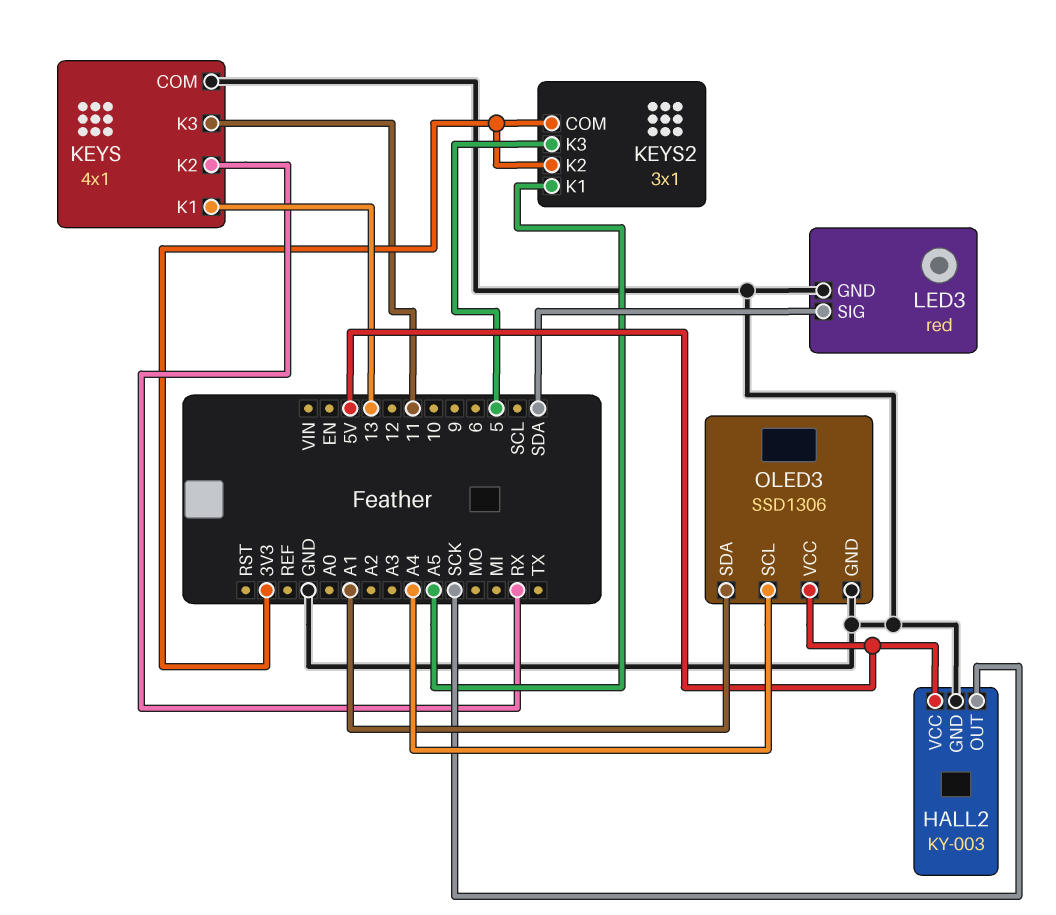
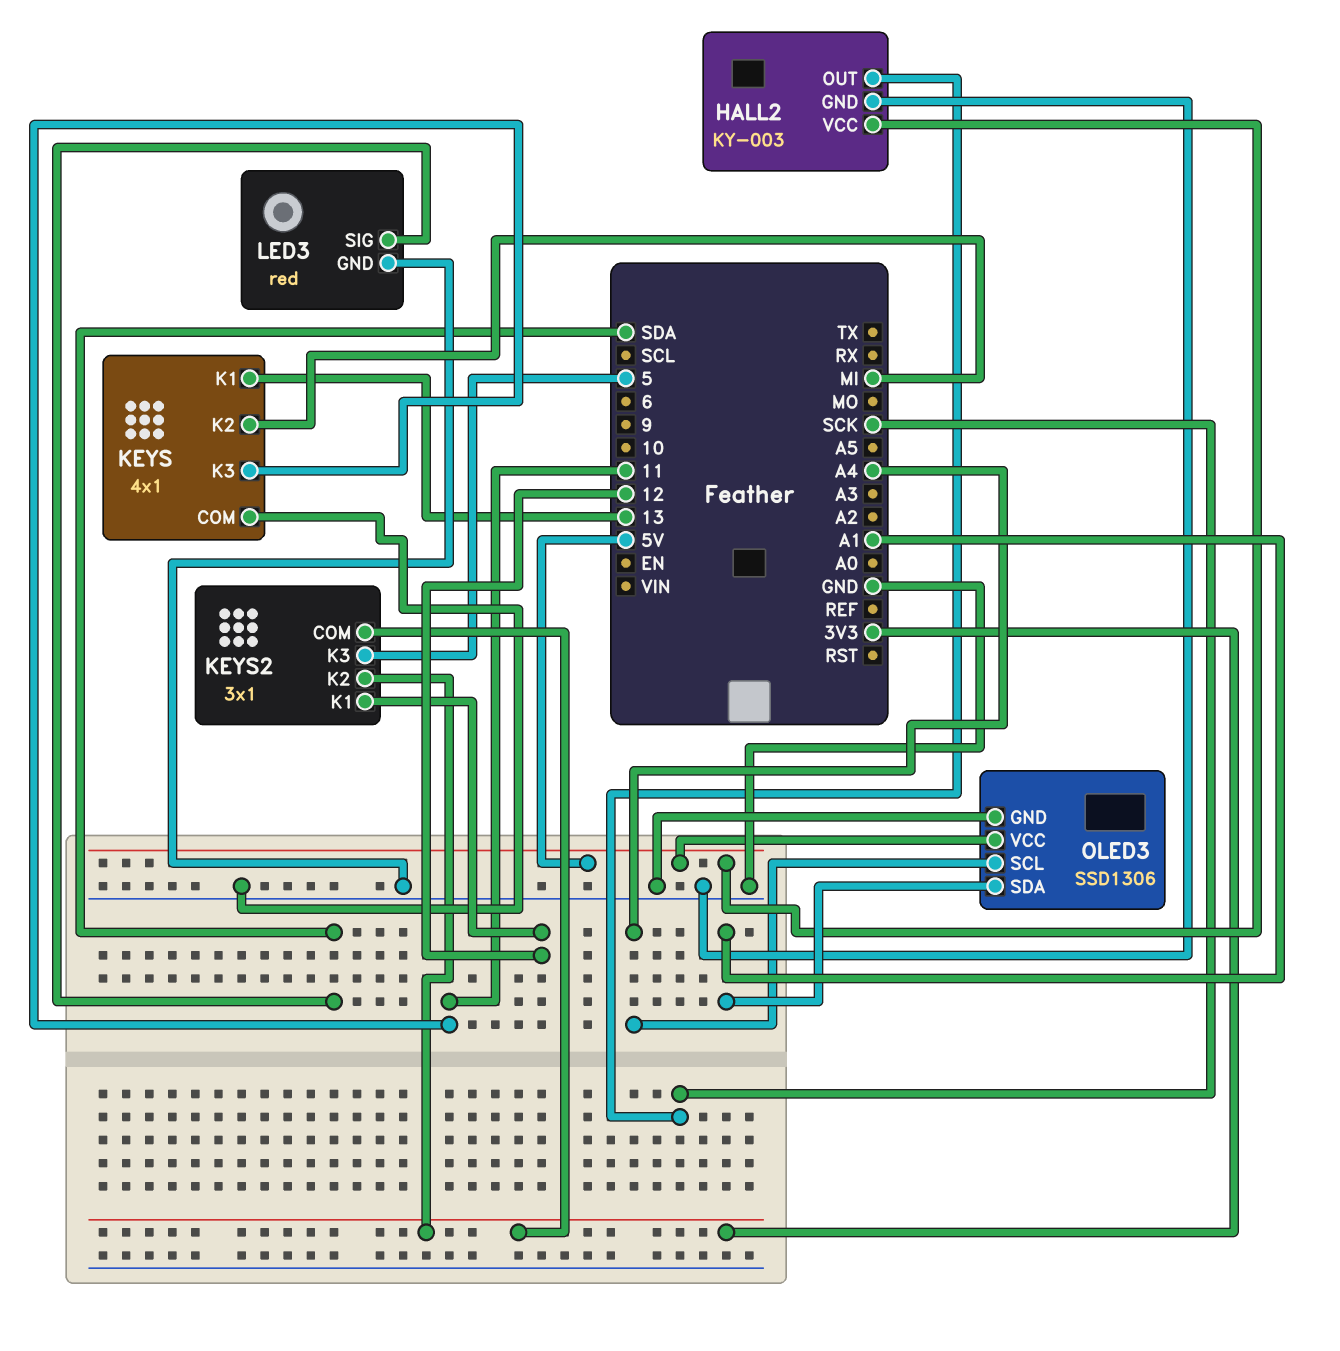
KEYS pin K2: RX -> MI
KEYS2 pin K1: A5 -> 12

